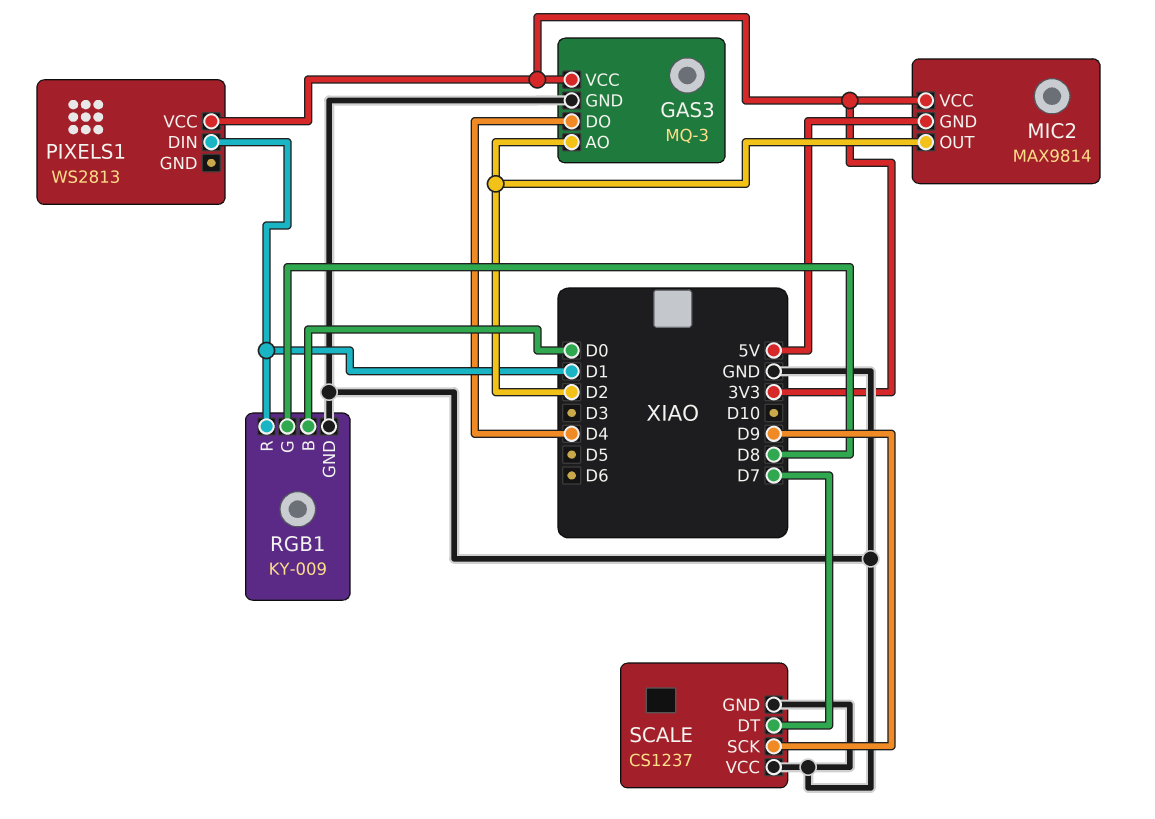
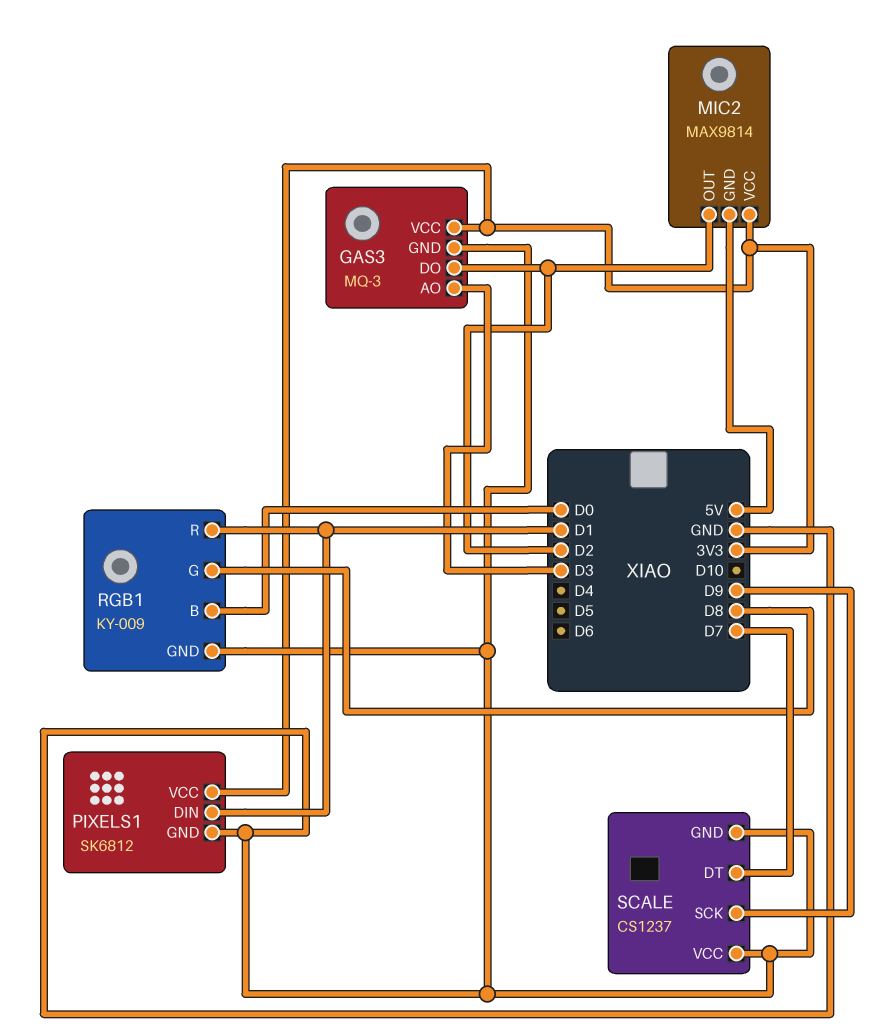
GAS3 pin AO: D2 -> D3
GAS3 pin DO: D4 -> D2
PIXELS1: WS2813 -> SK6812
PIXELS1 pin GND: none -> GND

